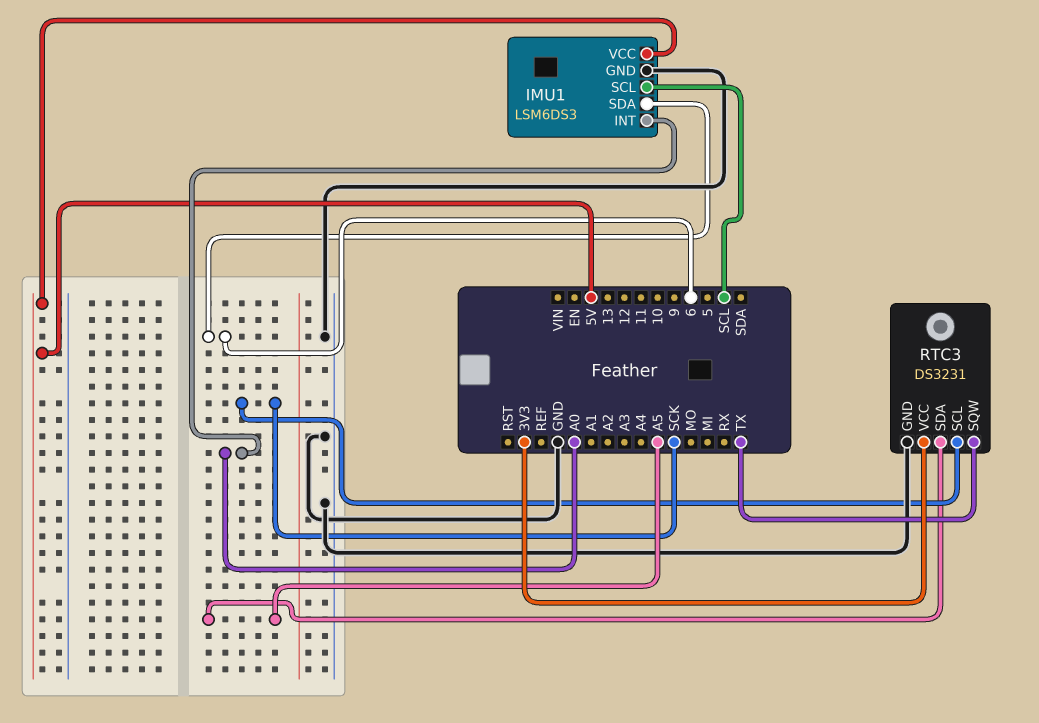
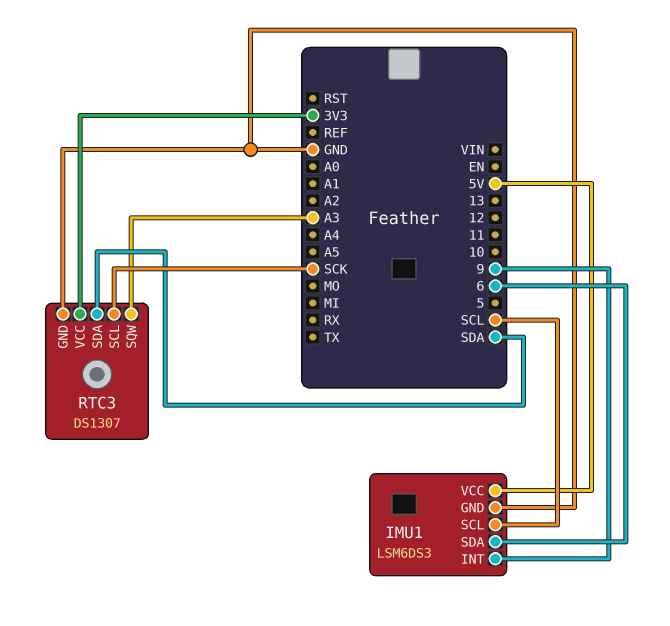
IMU1 pin INT: A0 -> 9
RTC3: DS3231 -> DS1307
RTC3 pin SDA: A5 -> SDA
RTC3 pin SQW: TX -> A3

